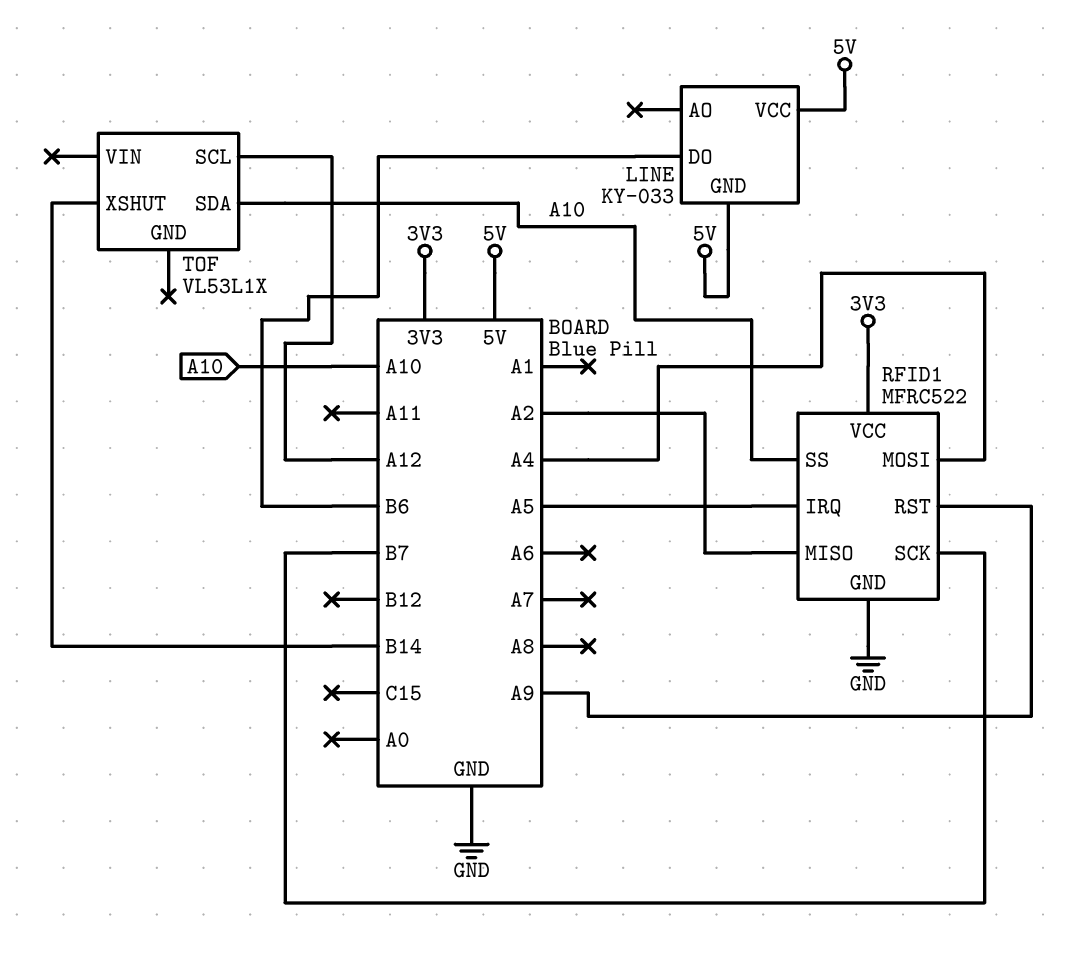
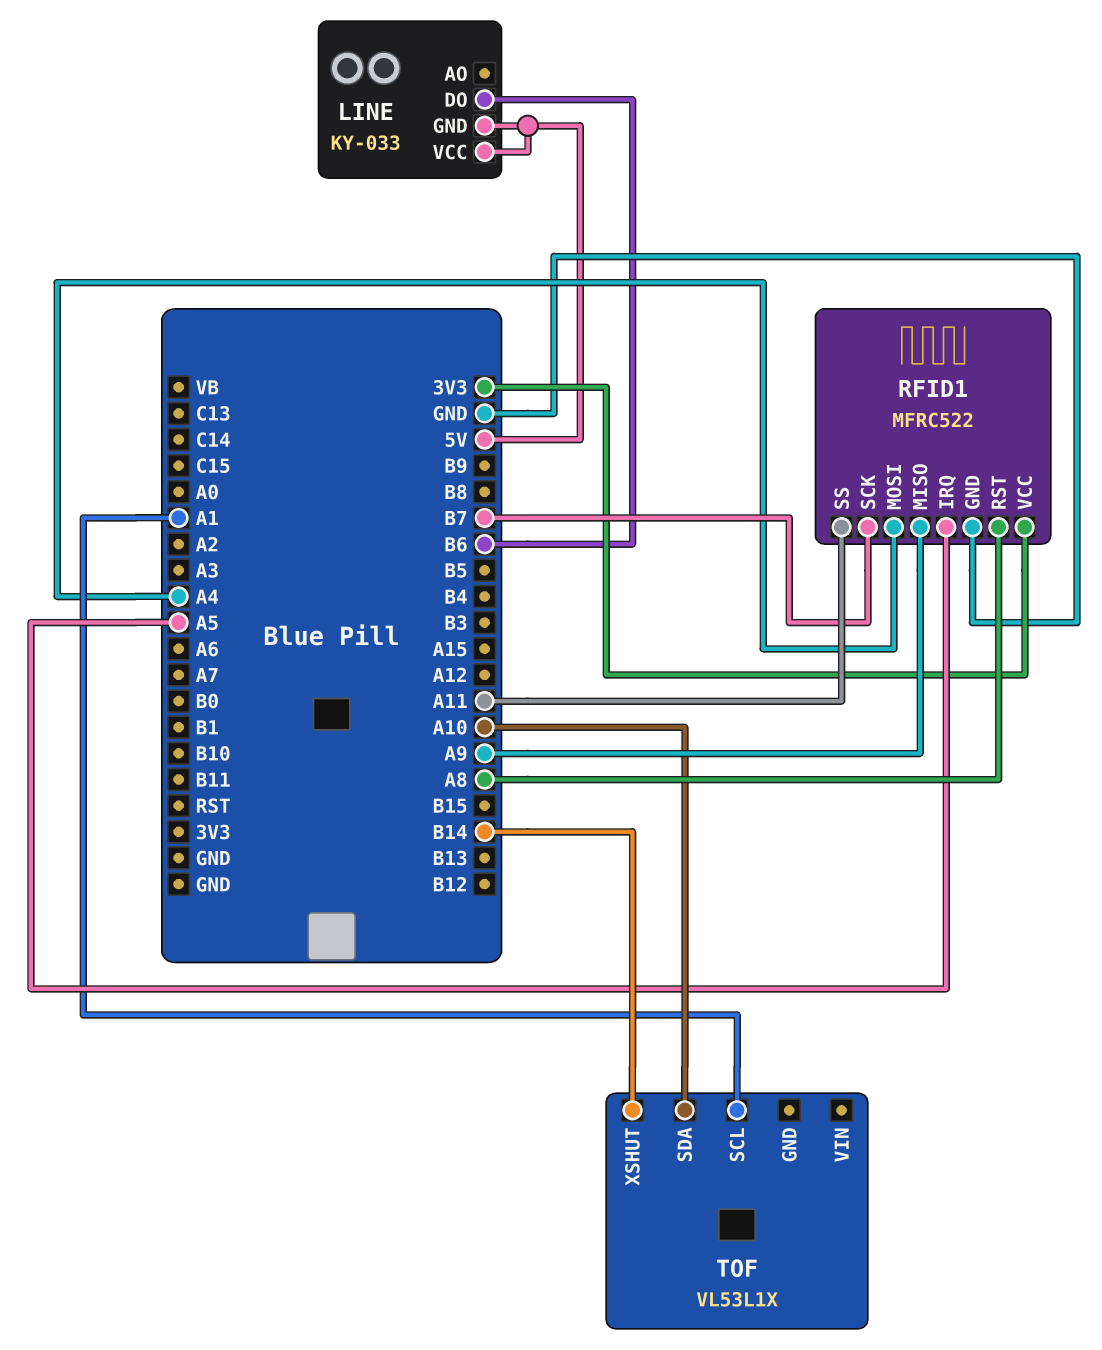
RFID1 pin MISO: A2 -> A9
RFID1 pin RST: A9 -> A8
RFID1 pin SS: A10 -> A11
TOF pin SCL: A12 -> A1

